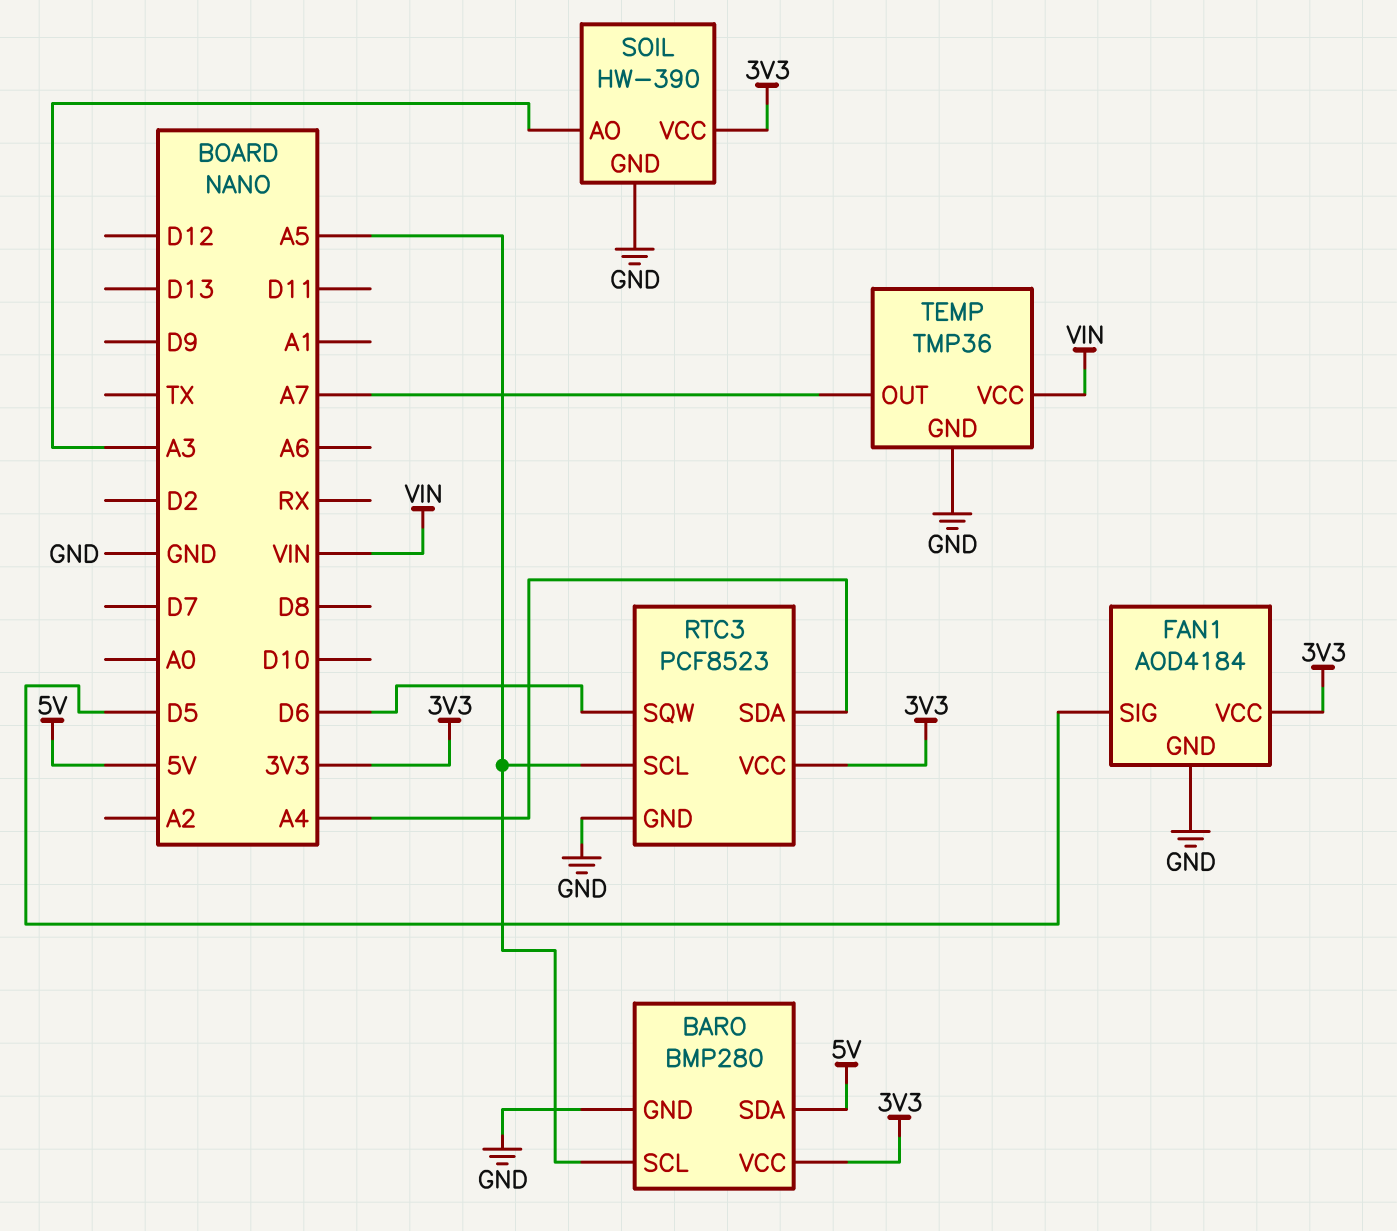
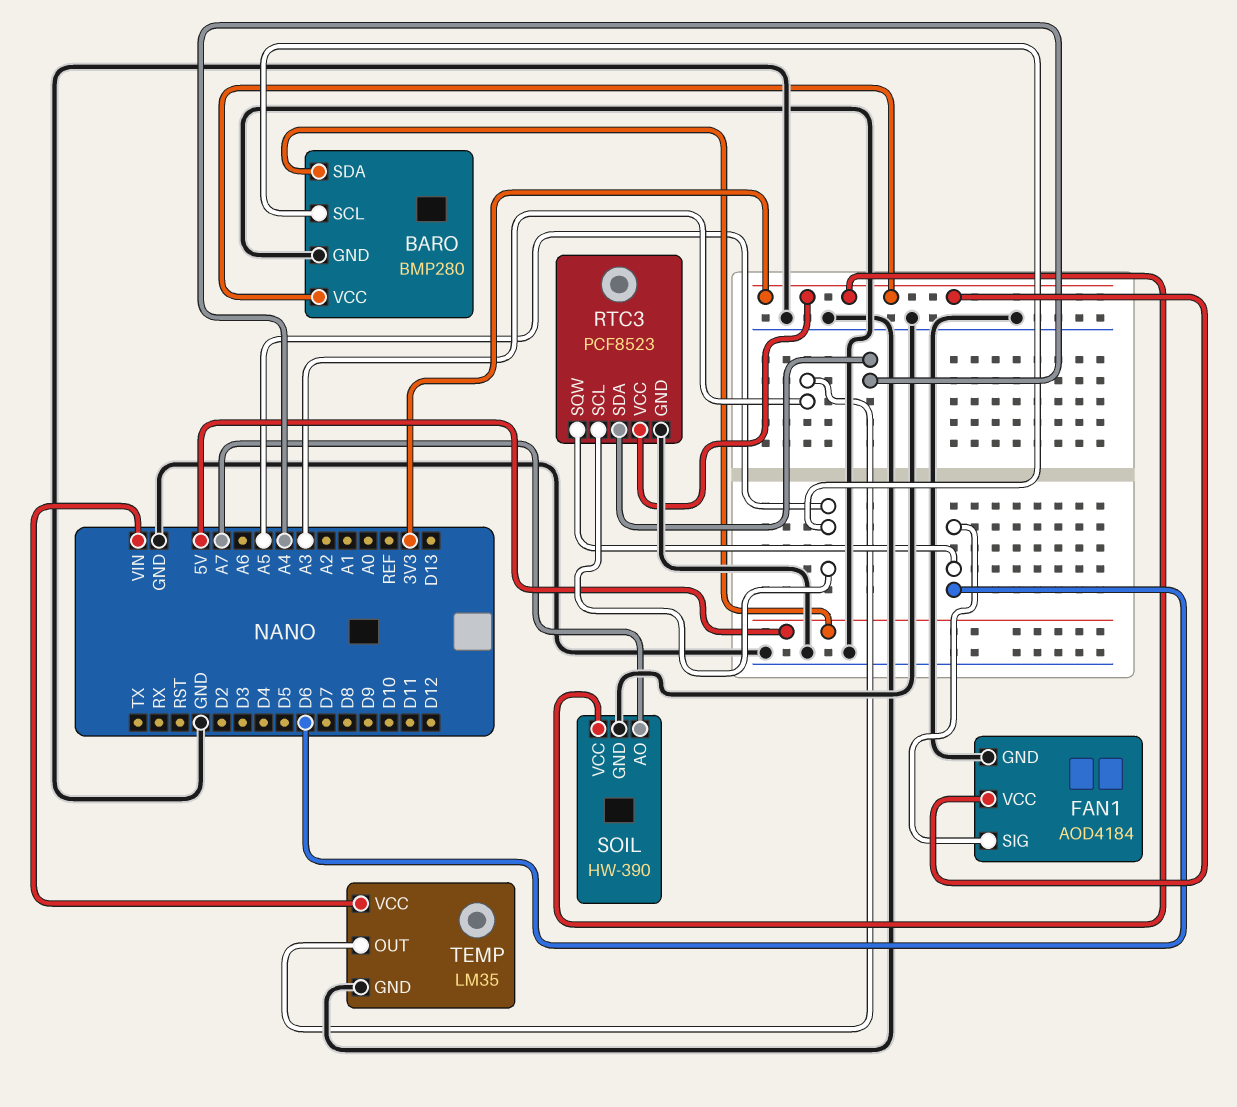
FAN1 pin SIG: D5 -> D6
SOIL pin AO: A3 -> A7
TEMP: TMP36 -> LM35
TEMP pin OUT: A7 -> A3

